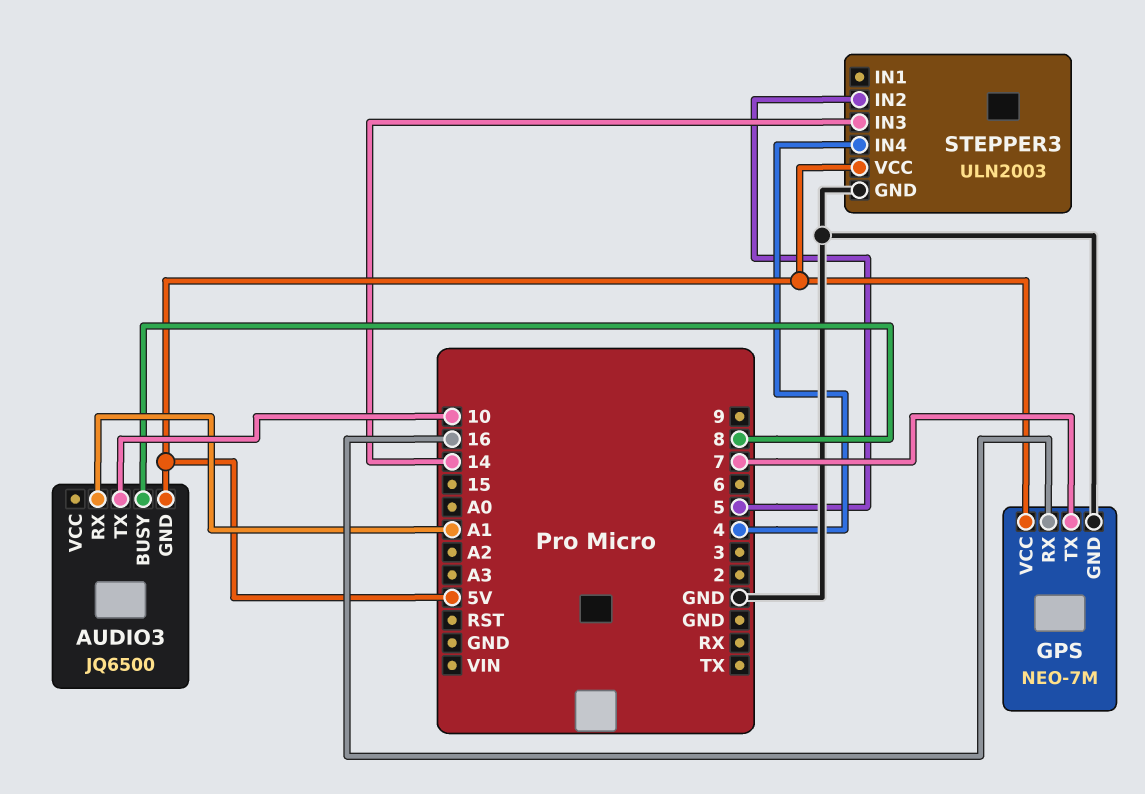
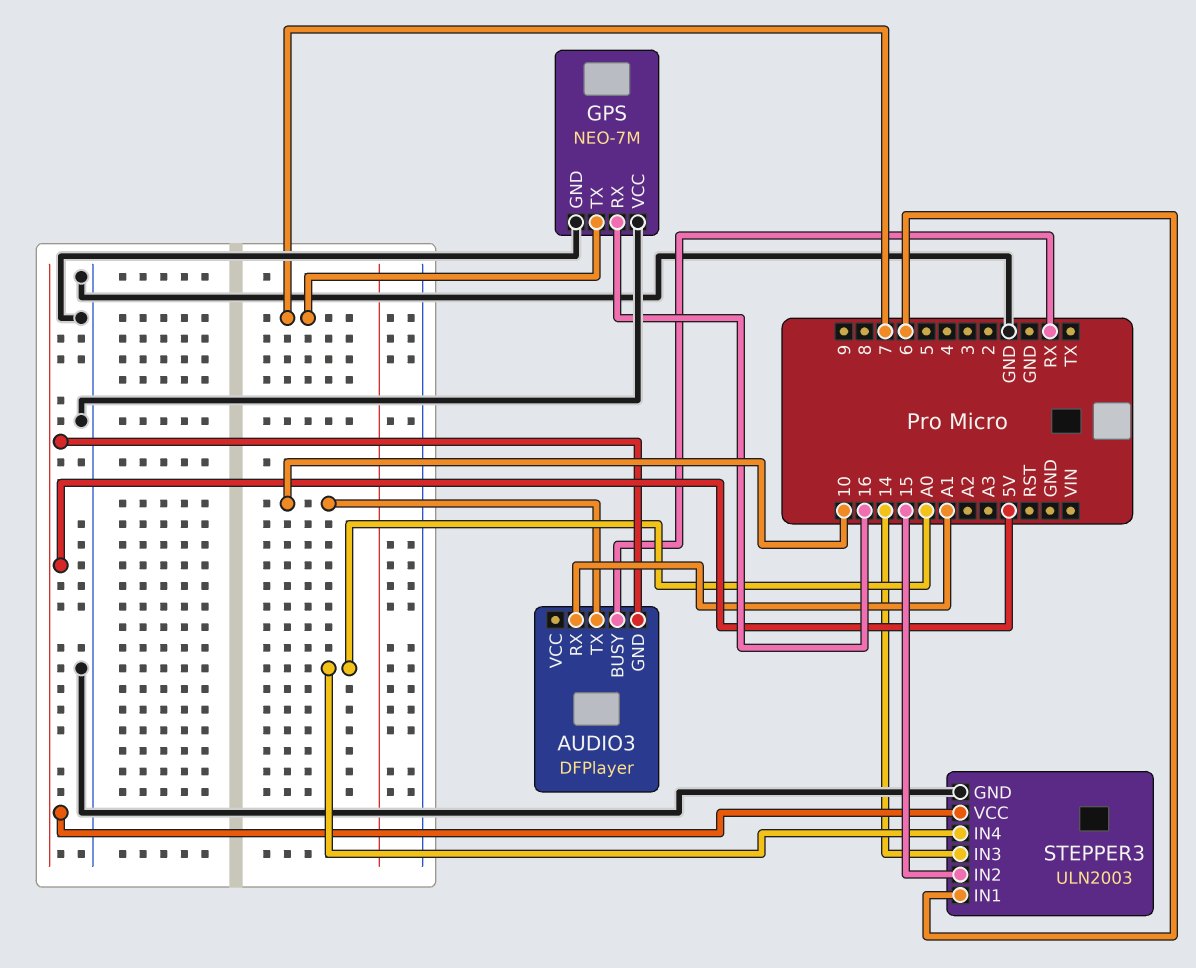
AUDIO3: JQ6500 -> DFPlayer
AUDIO3 pin BUSY: 8 -> RX
GPS pin VCC: 5V -> GND
STEPPER3 pin IN1: none -> 6
STEPPER3 pin IN2: 5 -> 15
STEPPER3 pin IN4: 4 -> A0

